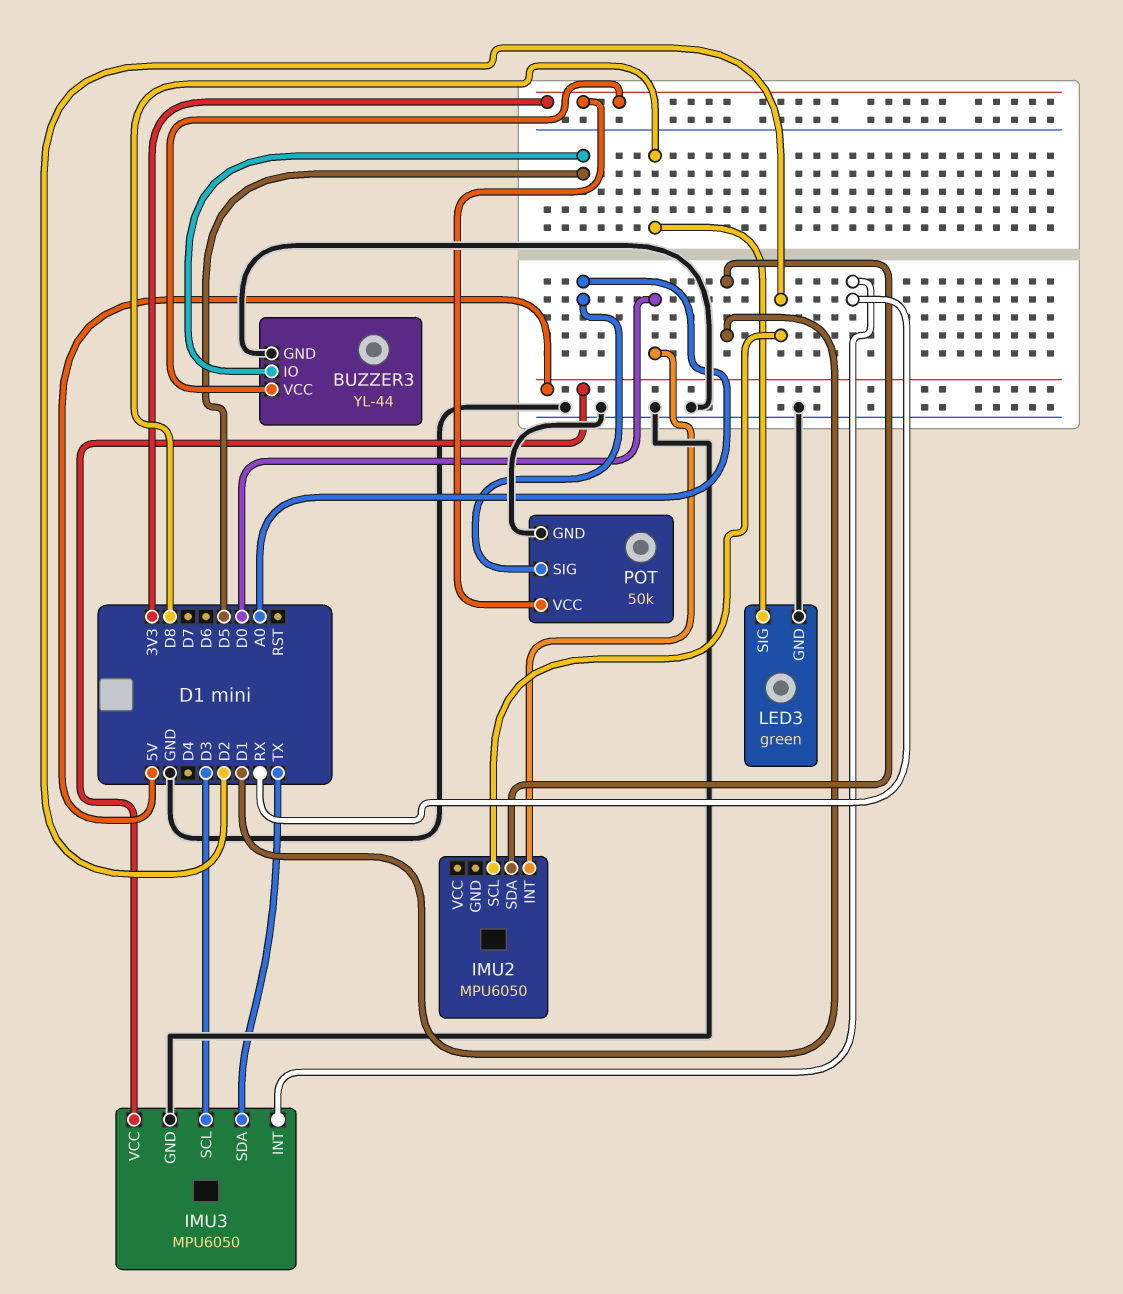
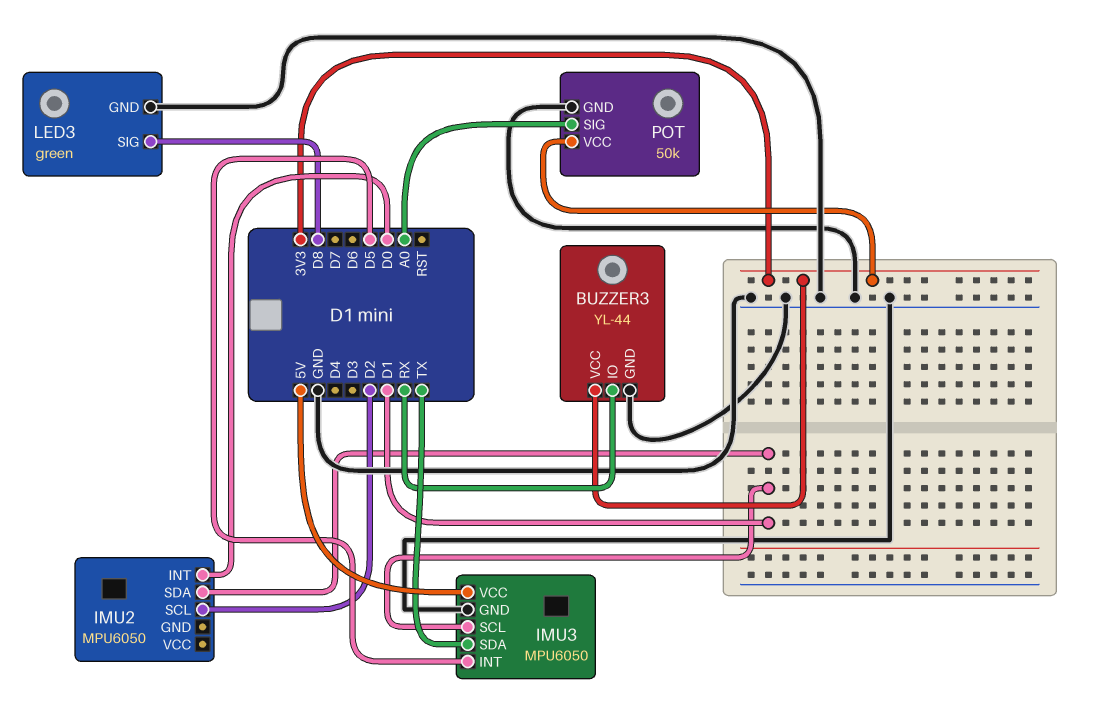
BUZZER3 pin IO: D5 -> RX
IMU3 pin INT: RX -> D5
IMU3 pin SCL: D3 -> D1

